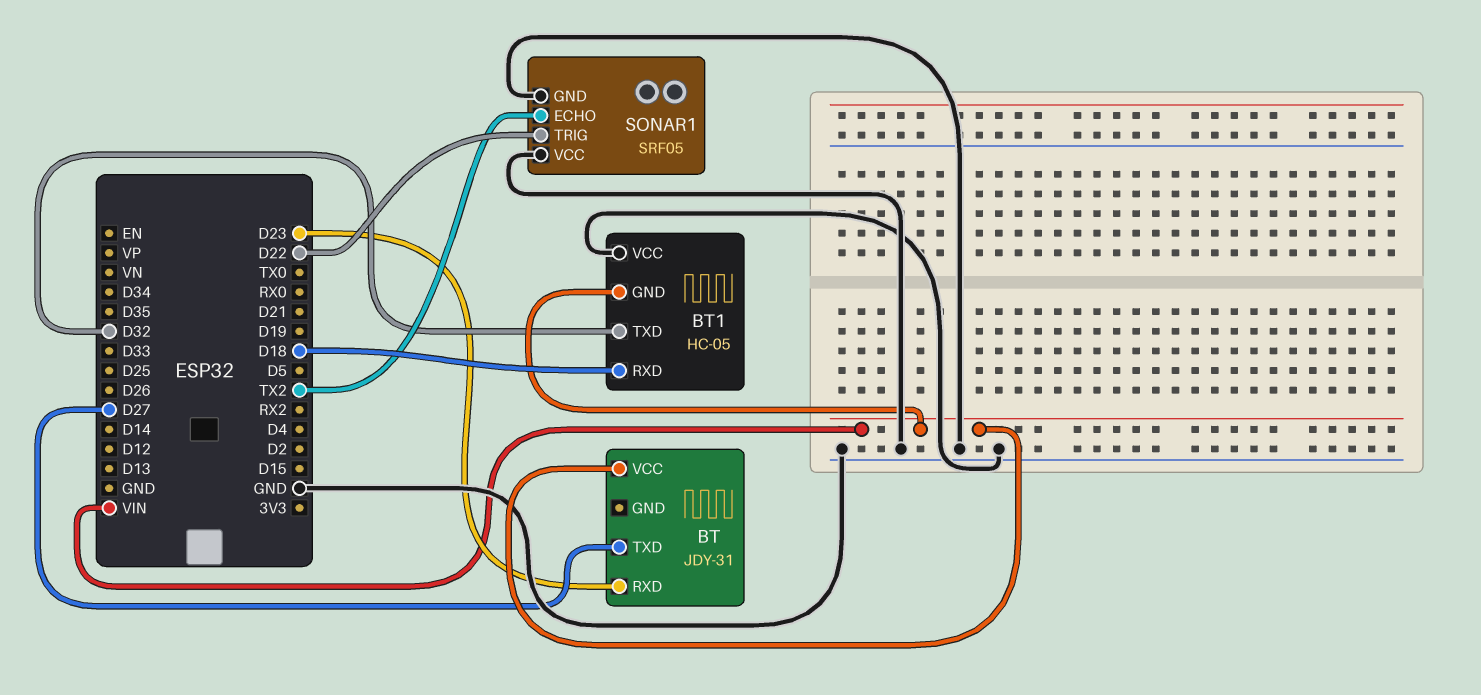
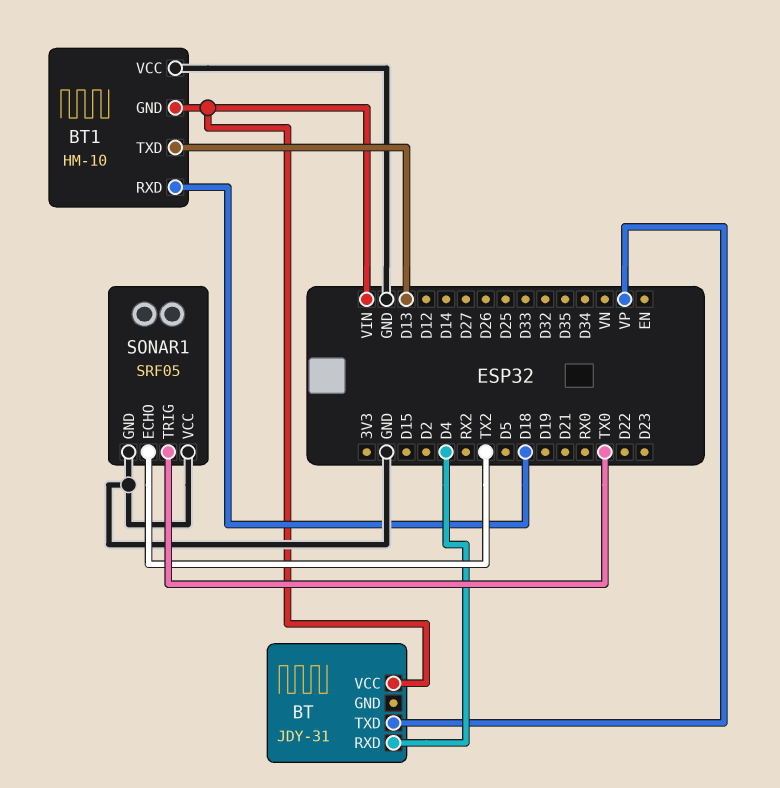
BT pin RXD: D23 -> D4
BT pin TXD: D27 -> VP
BT1: HC-05 -> HM-10
BT1 pin TXD: D32 -> D13
SONAR1 pin TRIG: D22 -> TX0

